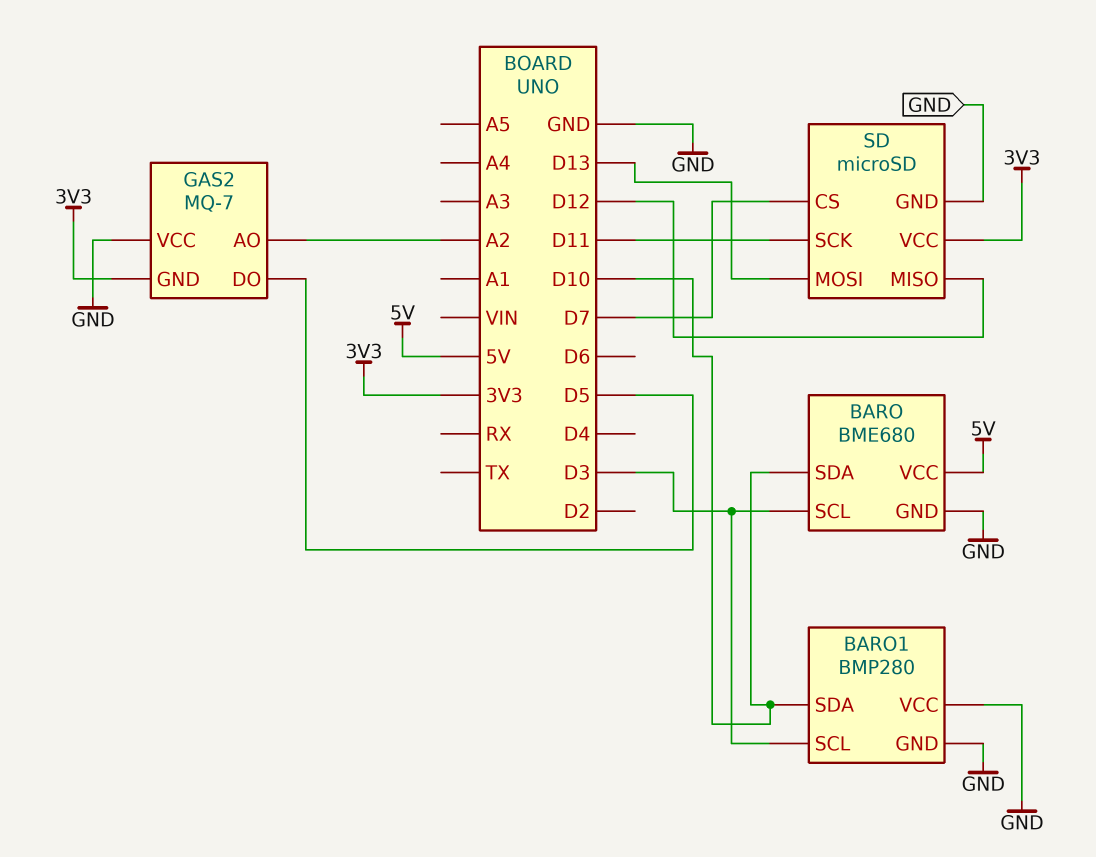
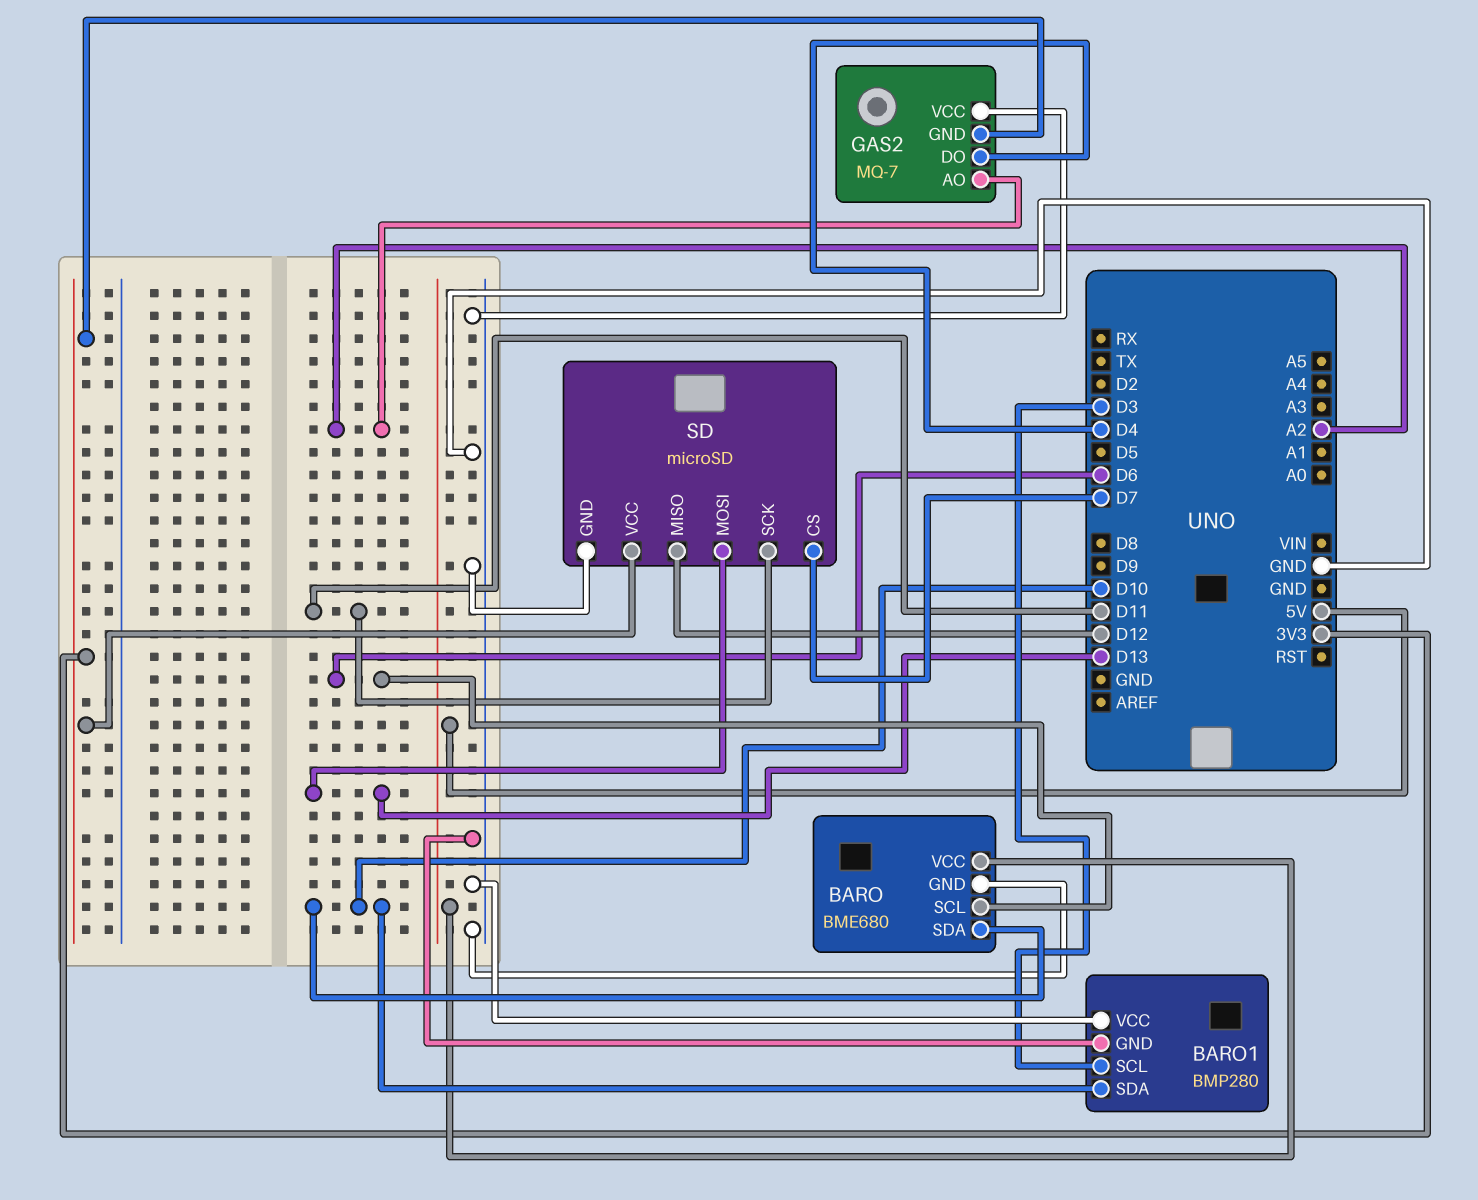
BARO pin SCL: D3 -> D6
GAS2 pin DO: D5 -> D4

